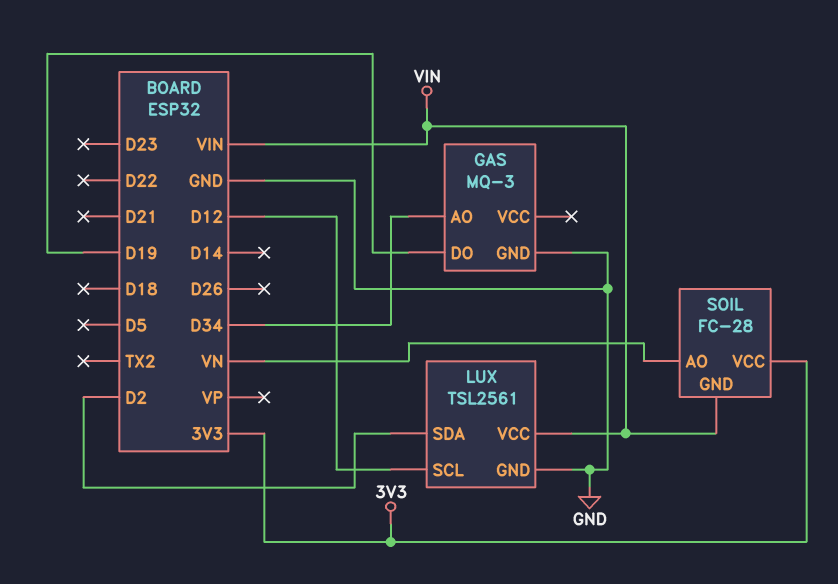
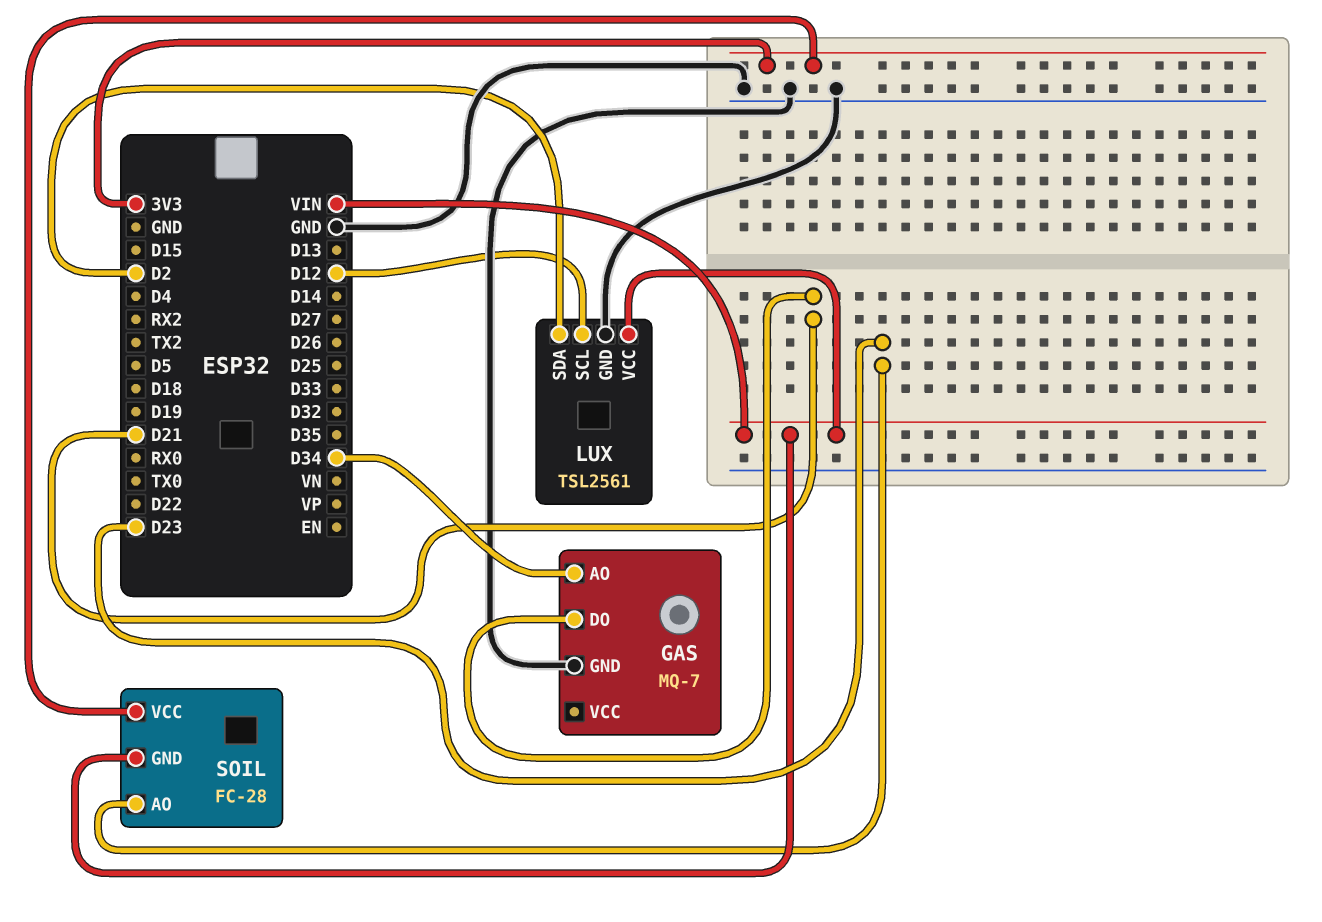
GAS: MQ-3 -> MQ-7
GAS pin DO: D19 -> D21
SOIL pin AO: VN -> D23

